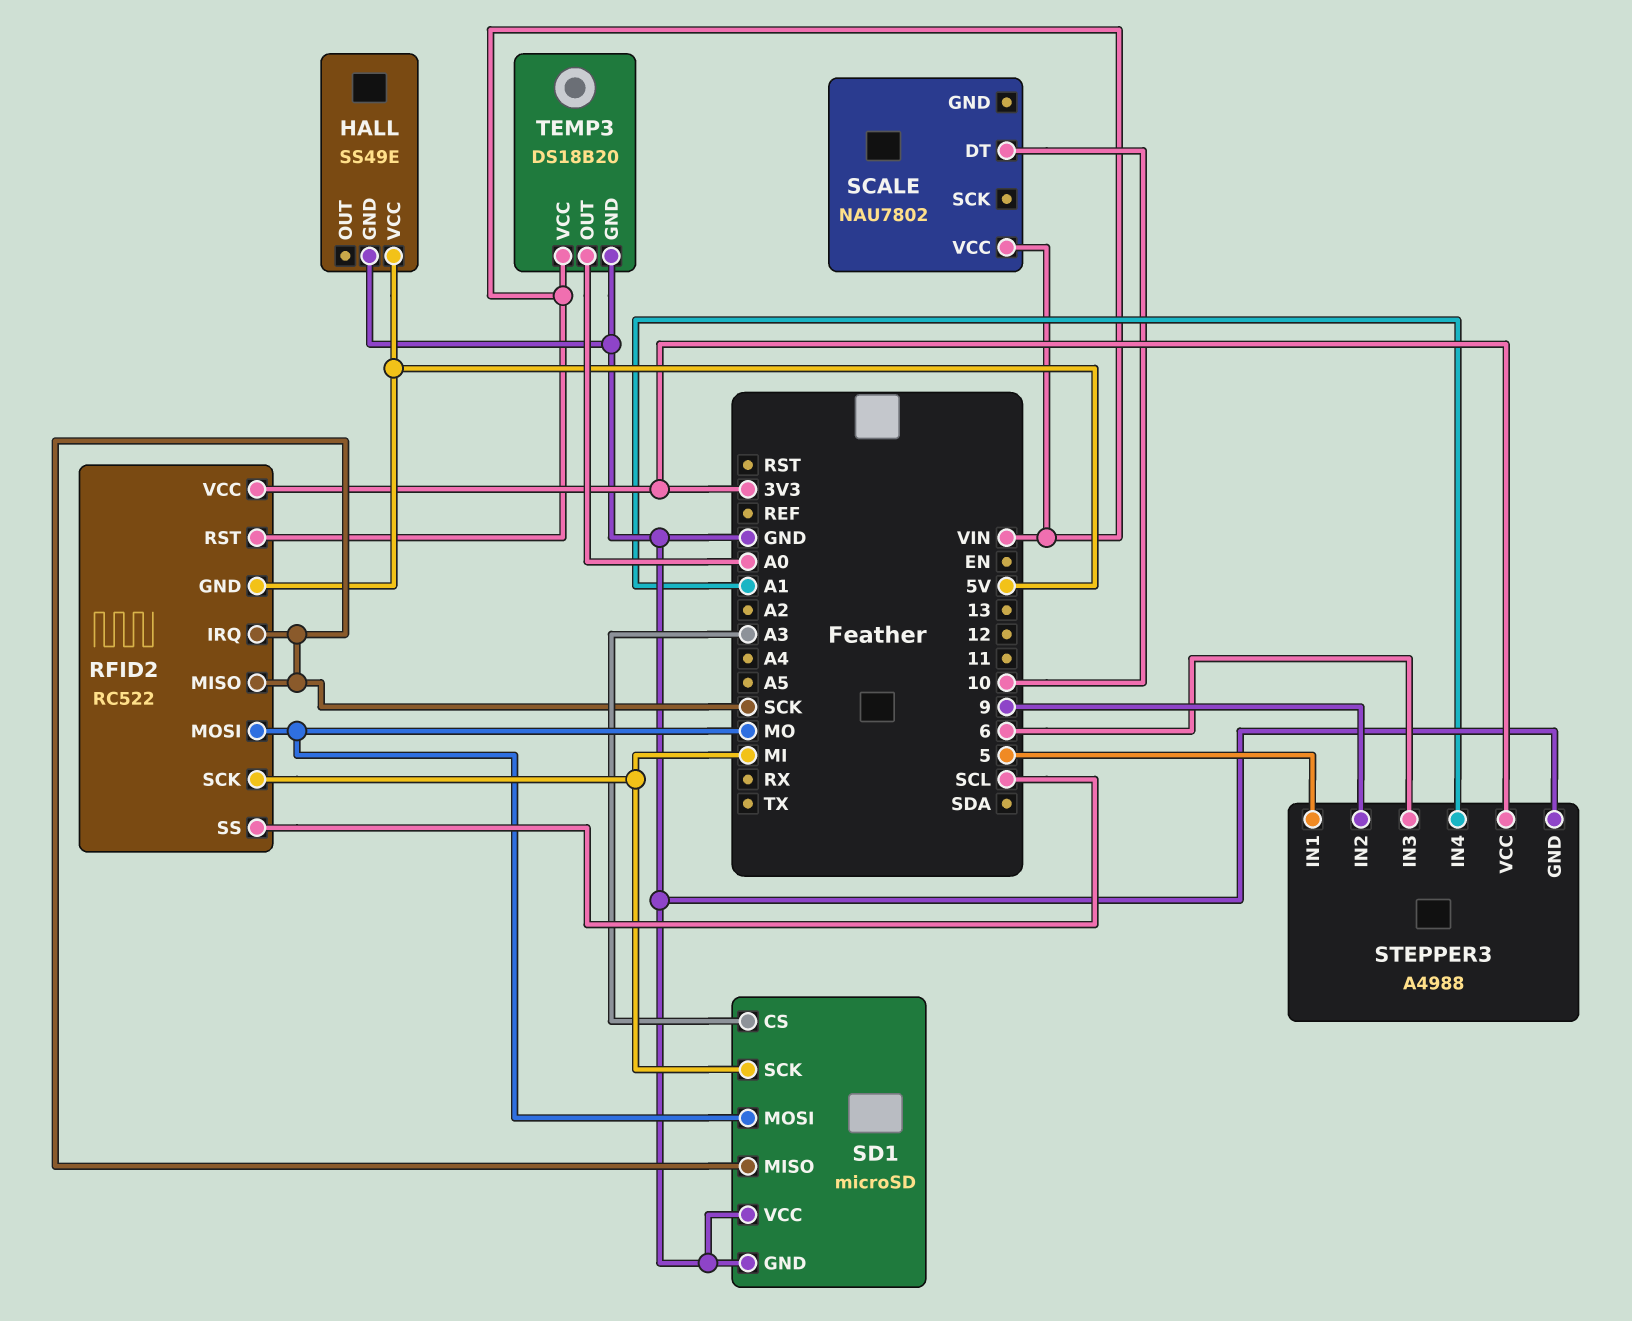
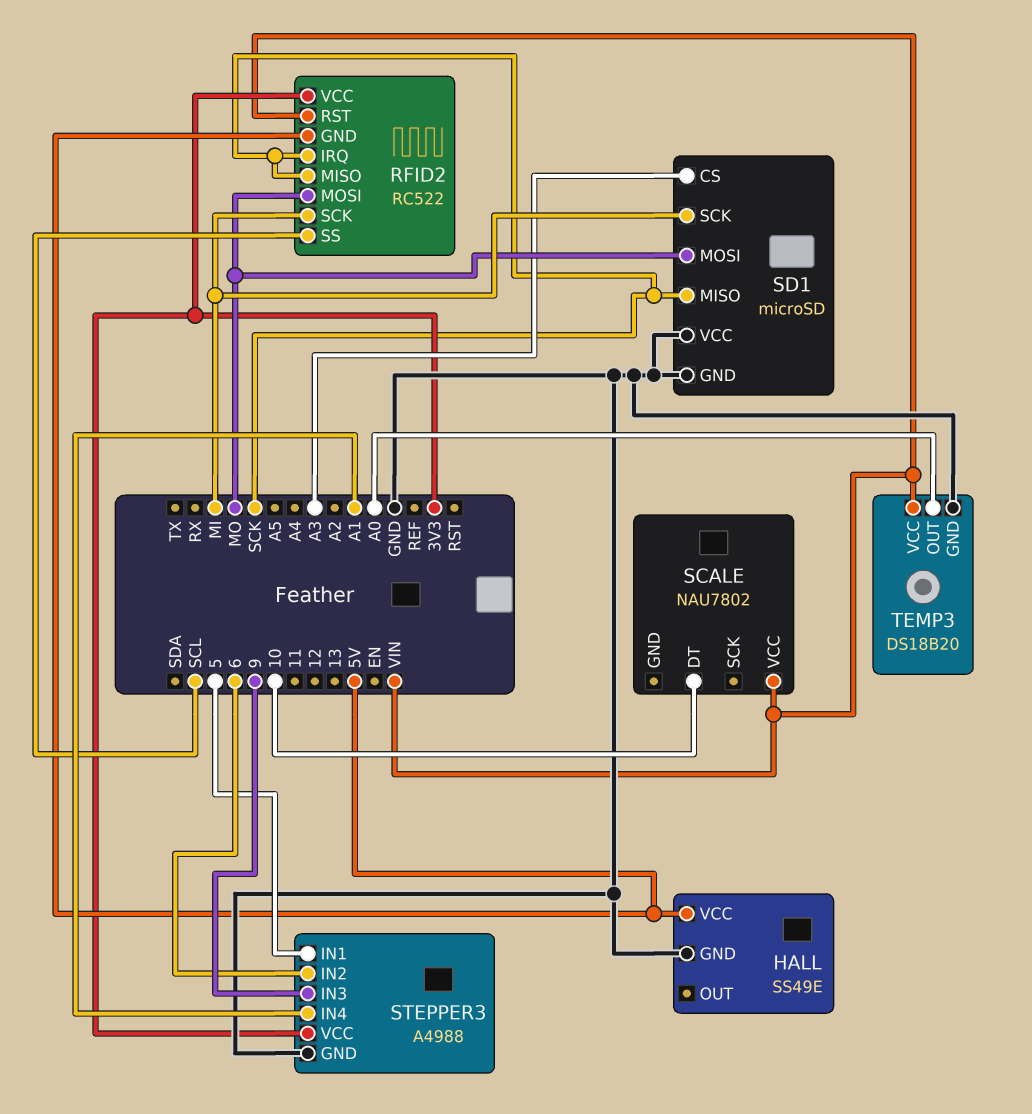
STEPPER3 pin IN2: 9 -> 6
STEPPER3 pin IN3: 6 -> 9

